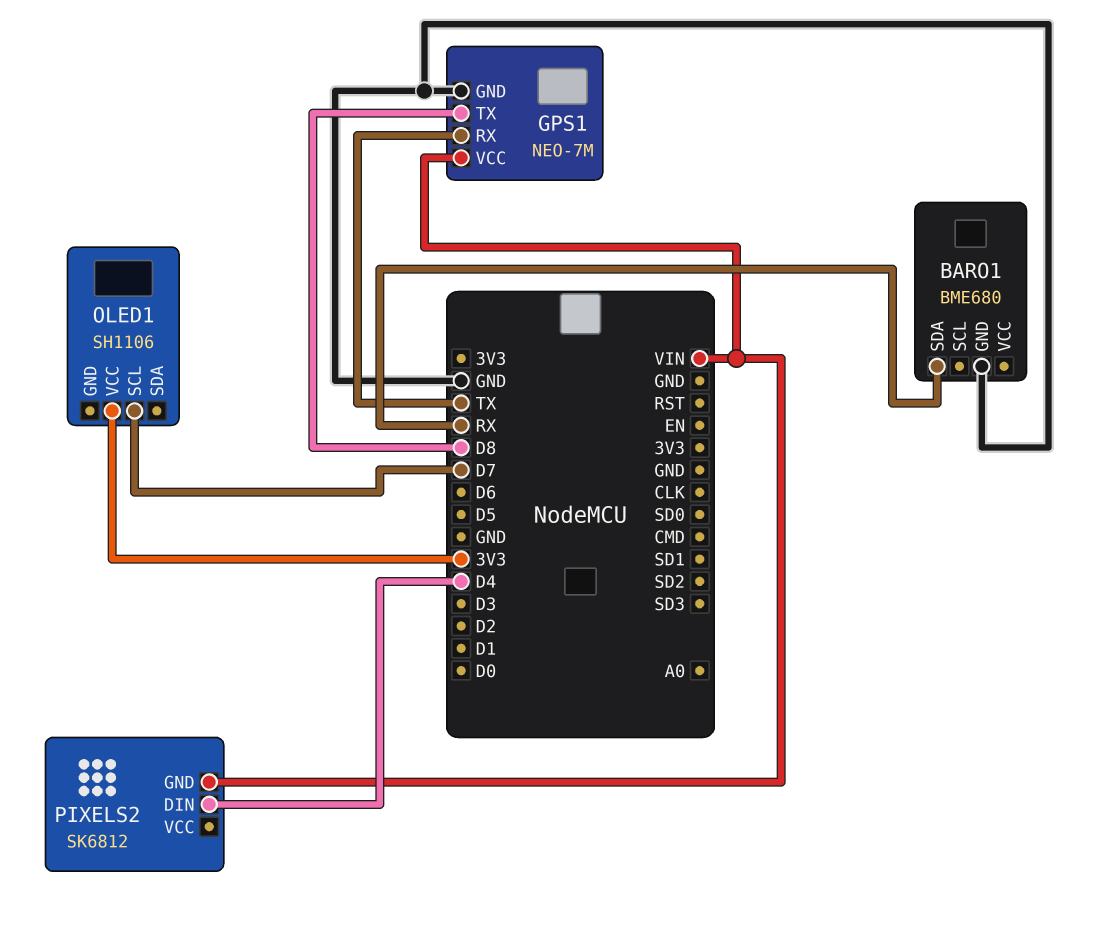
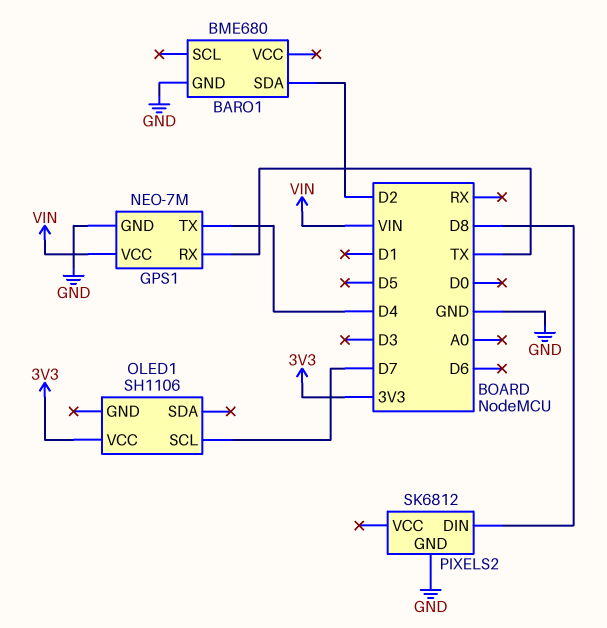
BARO1 pin SDA: RX -> D2
GPS1 pin TX: D8 -> D4
PIXELS2 pin DIN: D4 -> D8
PIXELS2 pin GND: VIN -> GND

